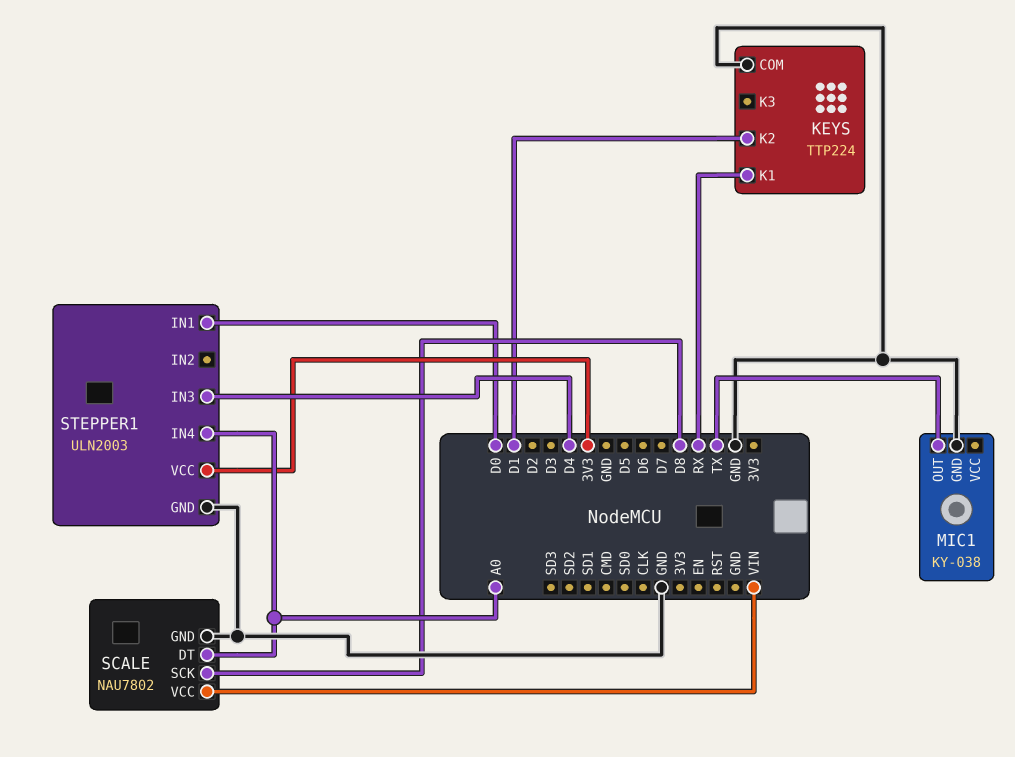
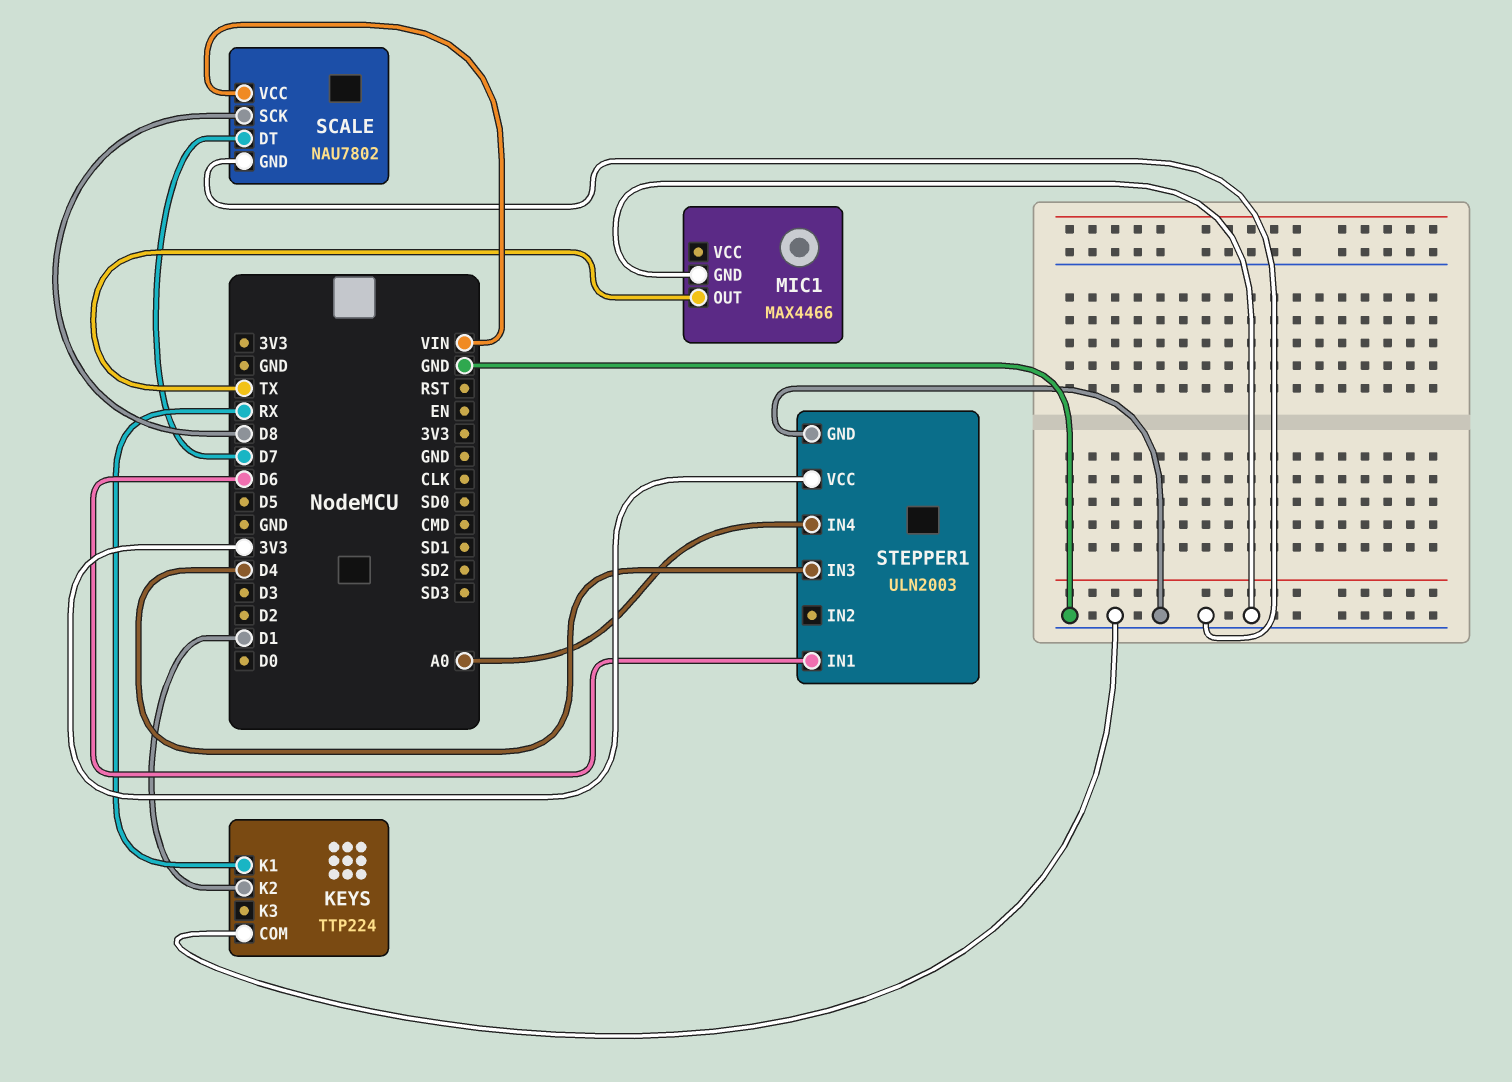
MIC1: KY-038 -> MAX4466
SCALE pin DT: A0 -> D7
STEPPER1 pin IN1: D0 -> D6

